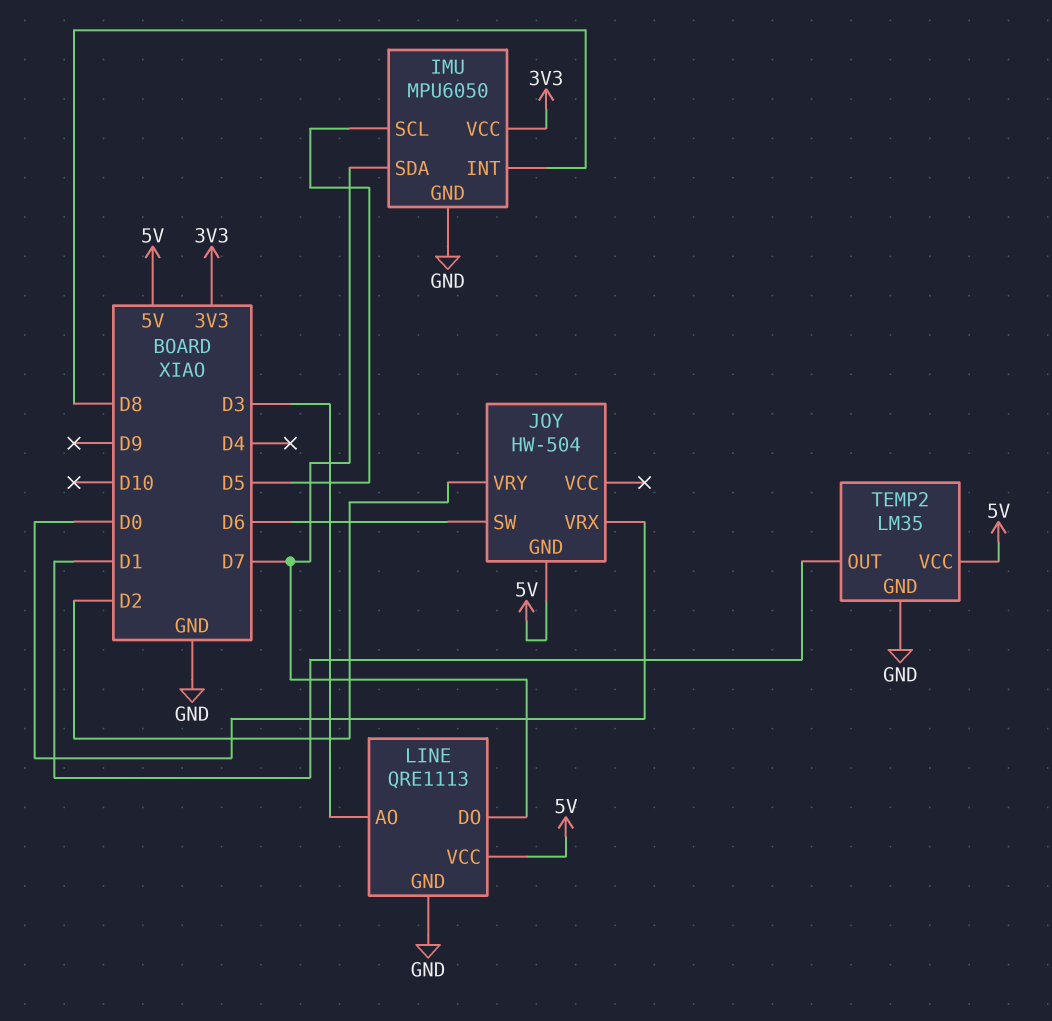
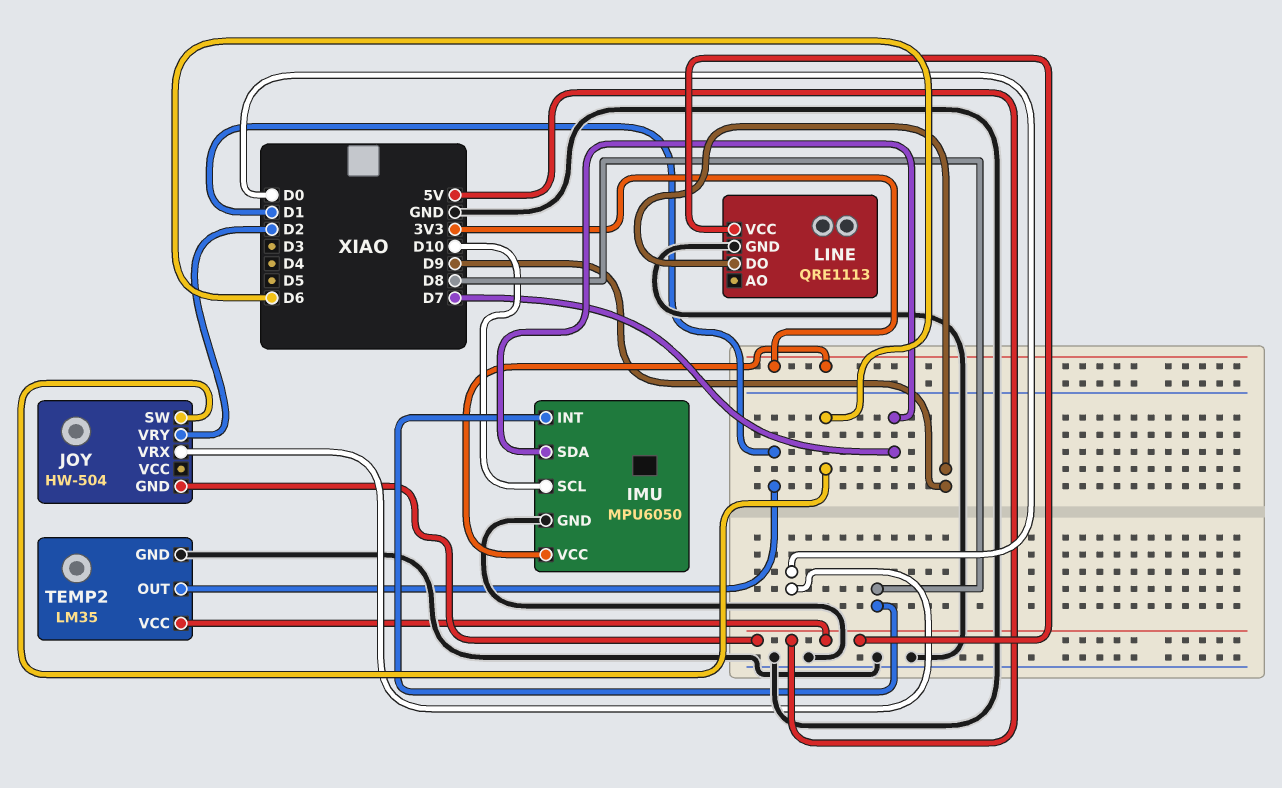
IMU pin SCL: D5 -> D10
LINE pin AO: D3 -> none
LINE pin DO: D7 -> D9

